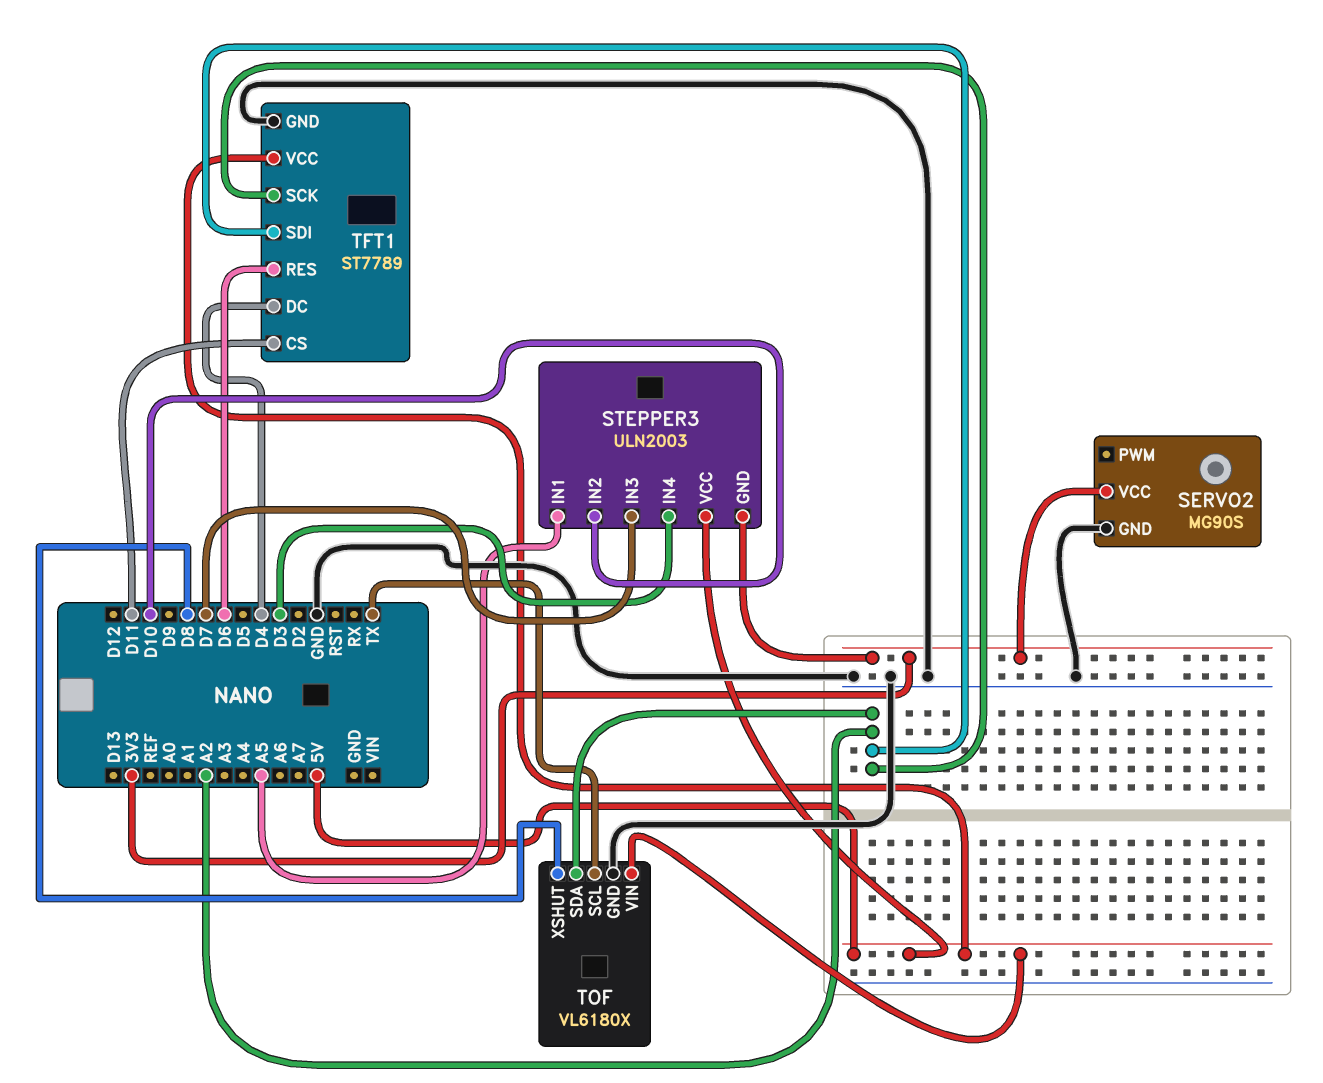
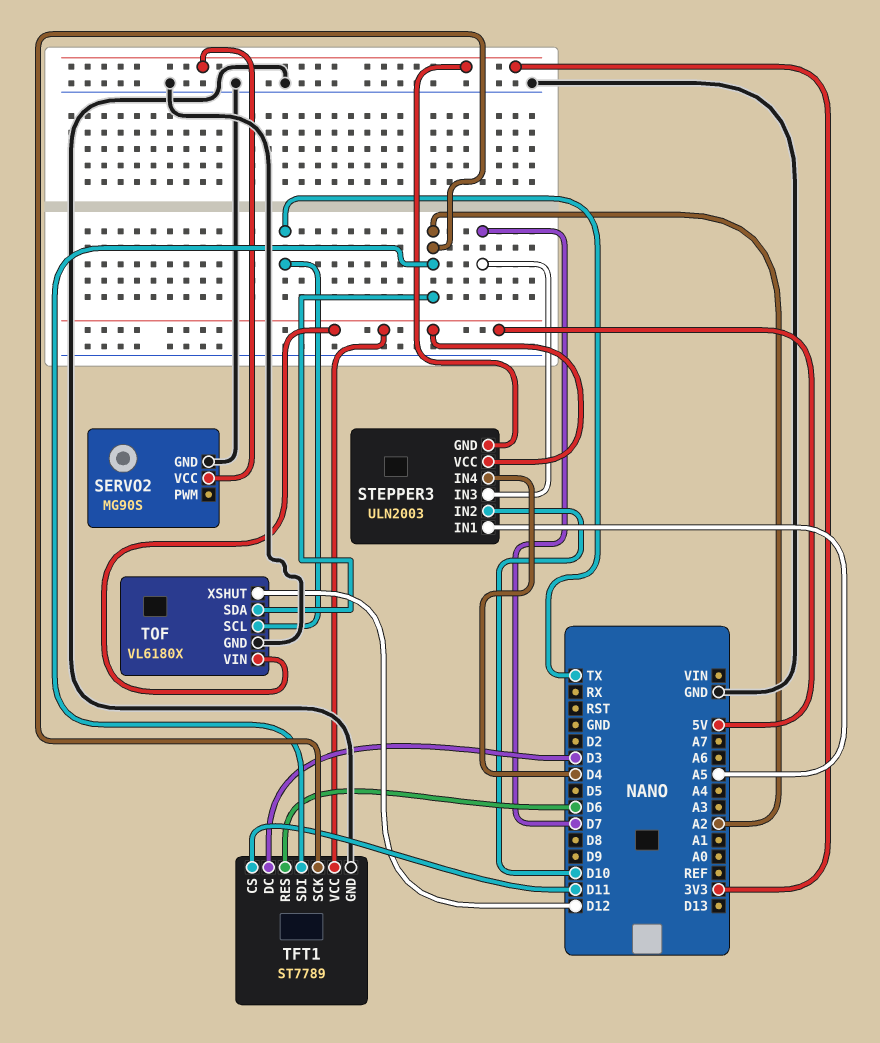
STEPPER3 pin IN4: D3 -> D4
TFT1 pin DC: D4 -> D3
TOF pin XSHUT: D8 -> D12

